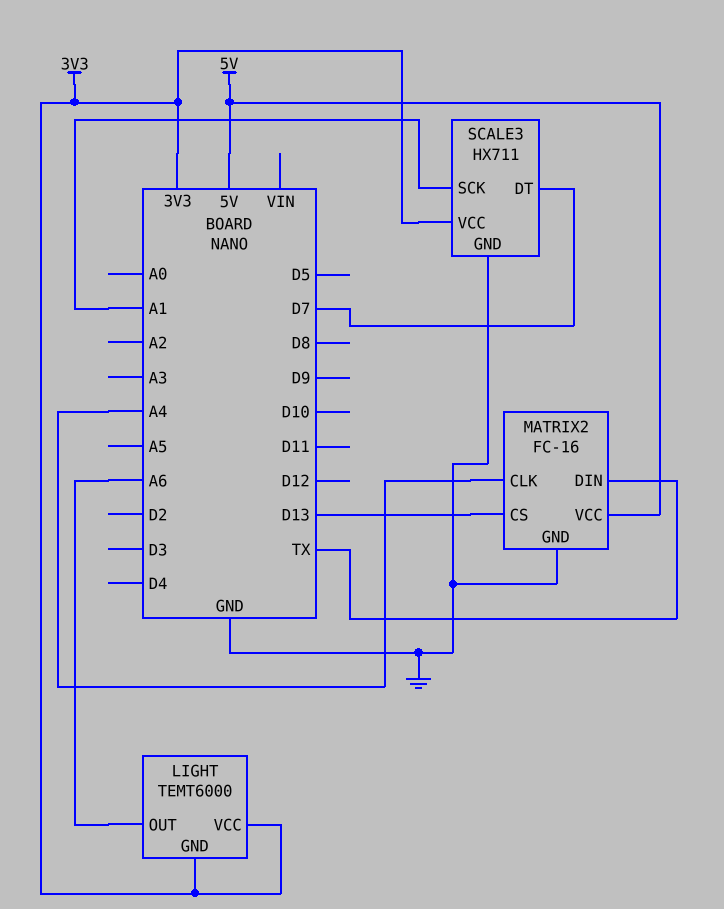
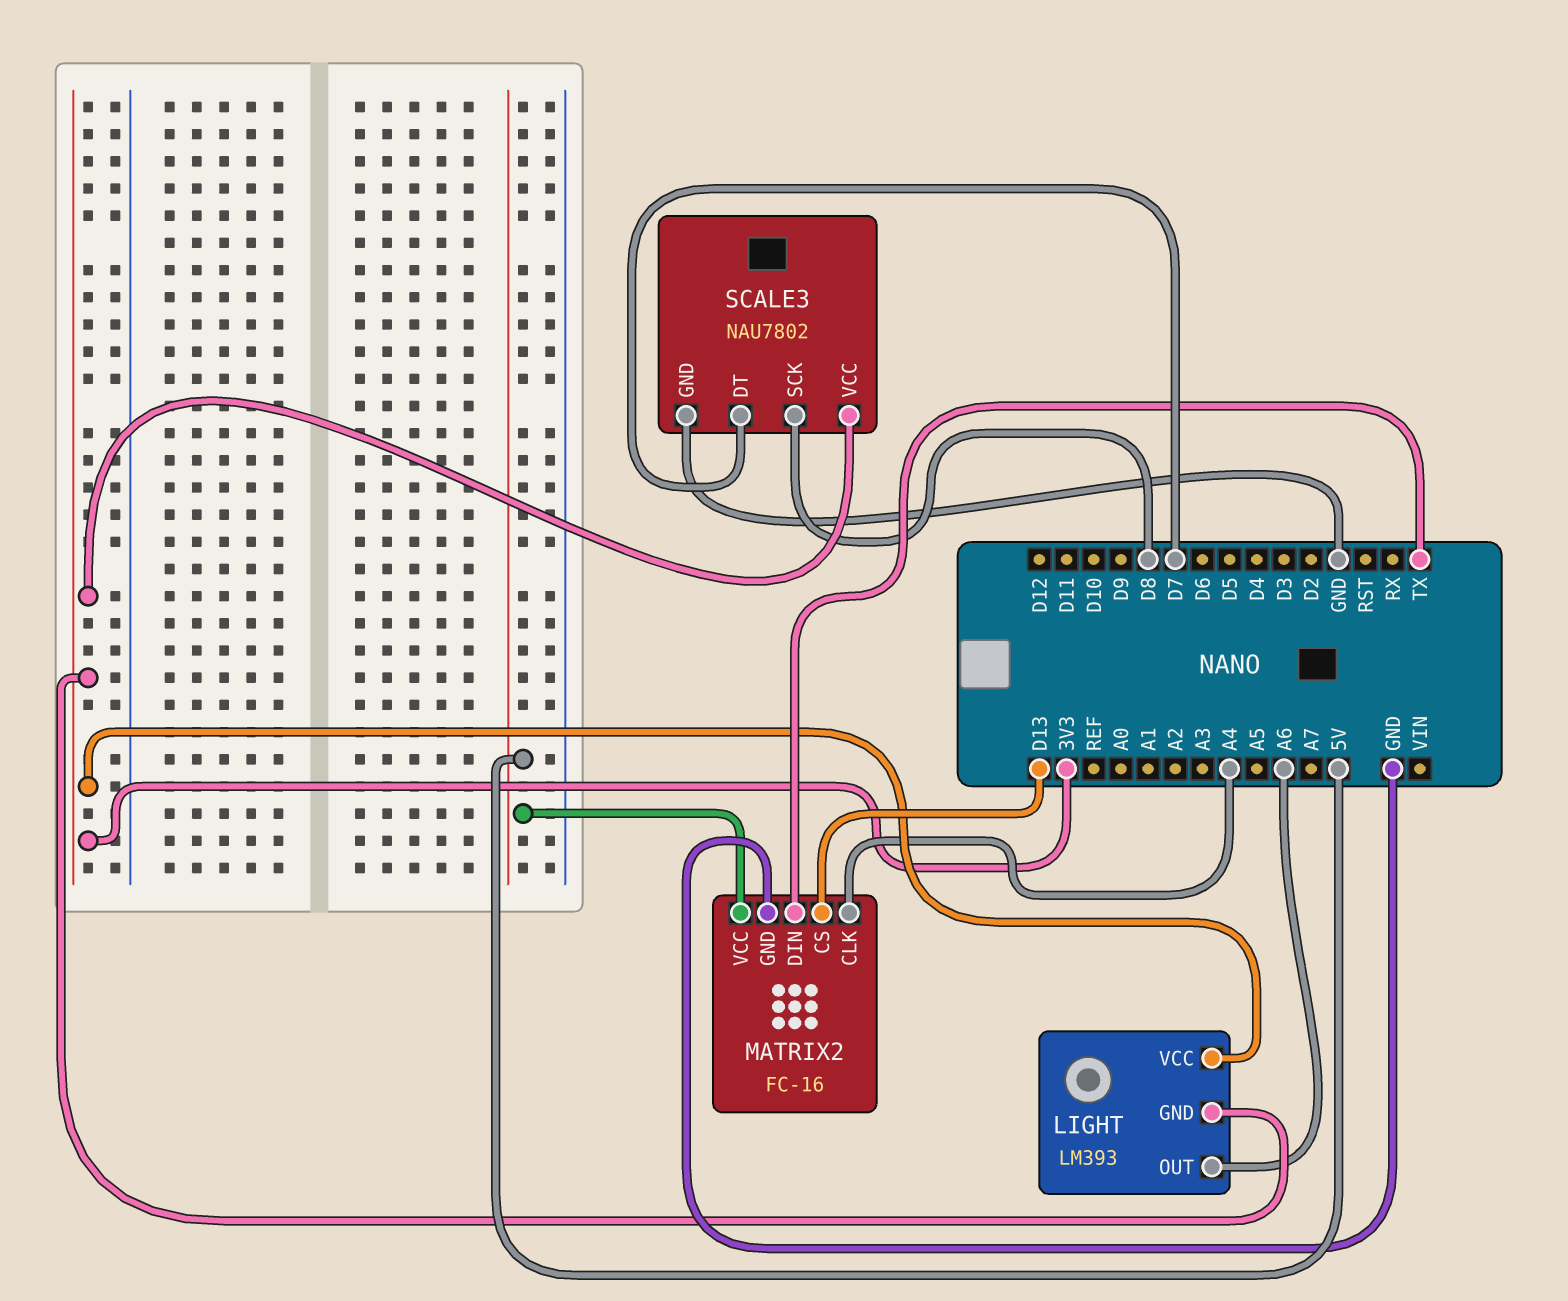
LIGHT: TEMT6000 -> LM393
SCALE3: HX711 -> NAU7802
SCALE3 pin SCK: A1 -> D8

